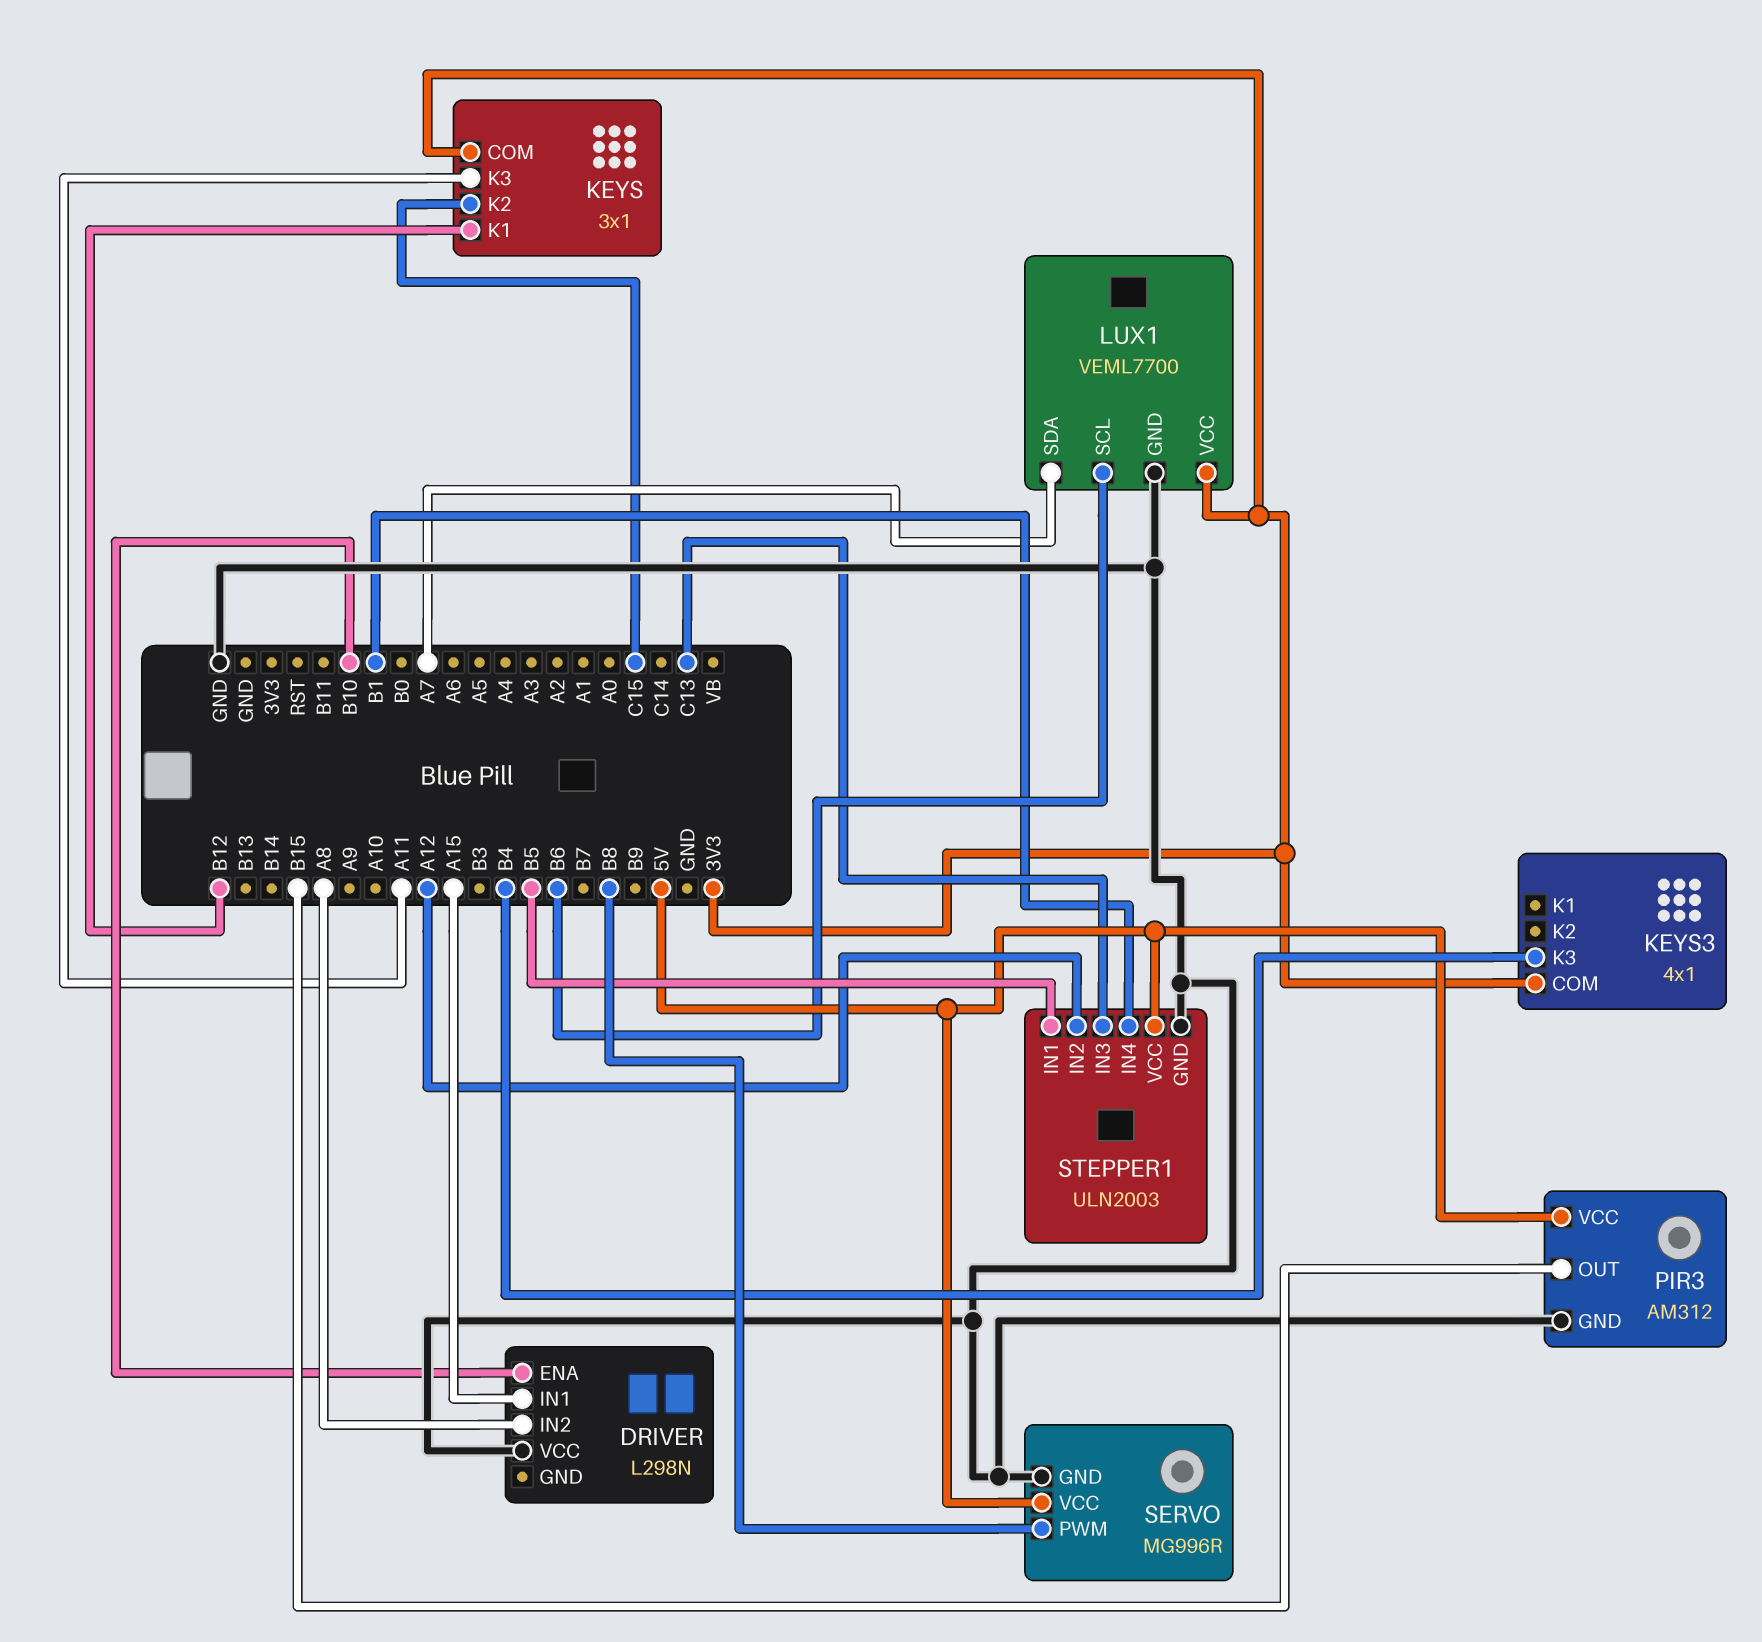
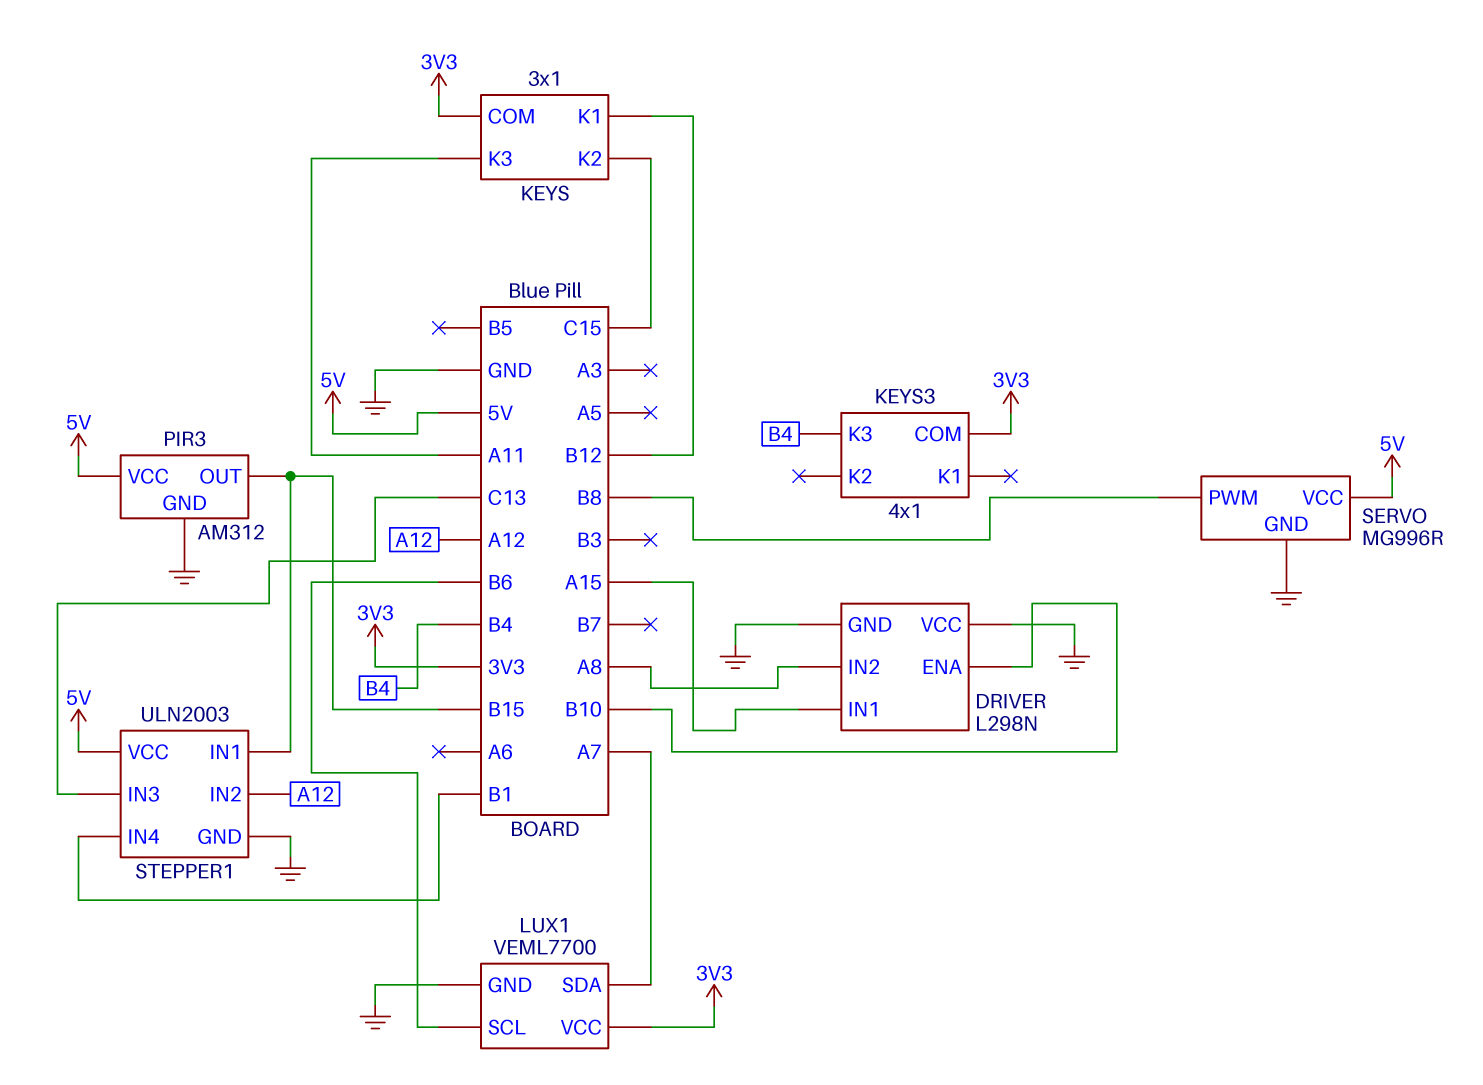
DRIVER pin GND: none -> GND
STEPPER1 pin IN1: B5 -> B15

